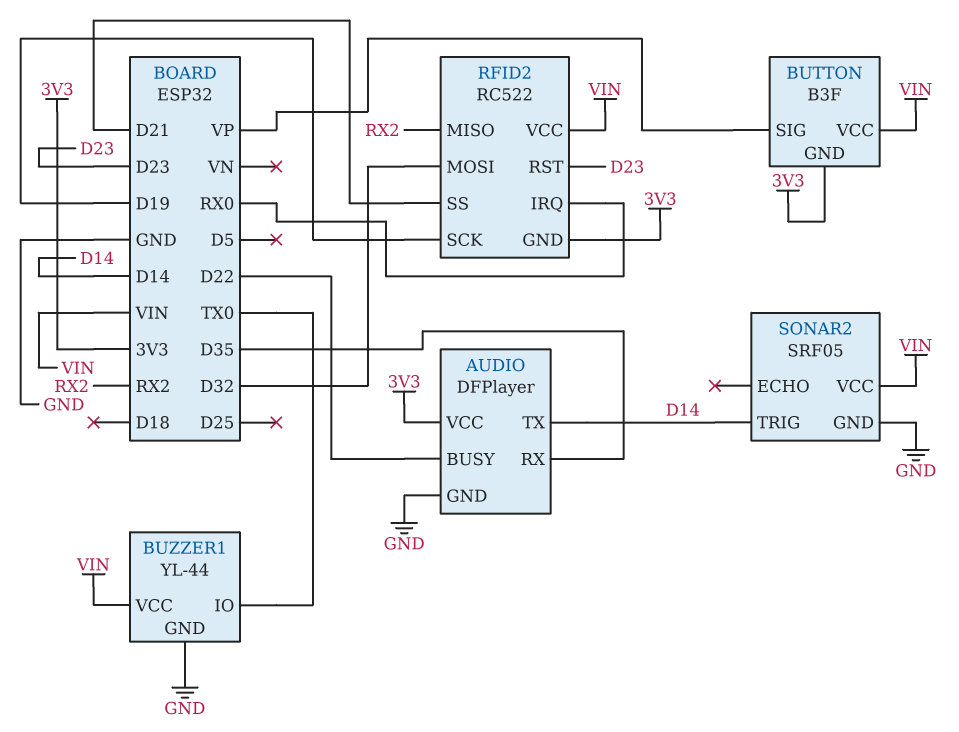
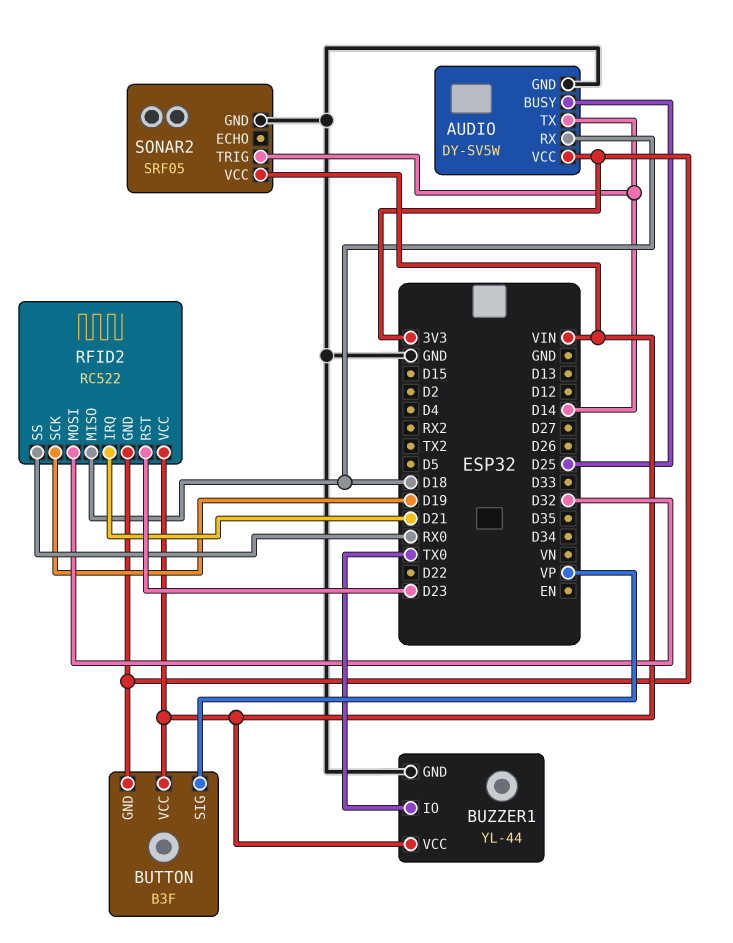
AUDIO: DFPlayer -> DY-SV5W
AUDIO pin BUSY: D22 -> D25
AUDIO pin RX: D35 -> D18
RFID2 pin IRQ: RX0 -> D21
RFID2 pin MISO: RX2 -> D18
RFID2 pin SS: D21 -> RX0

